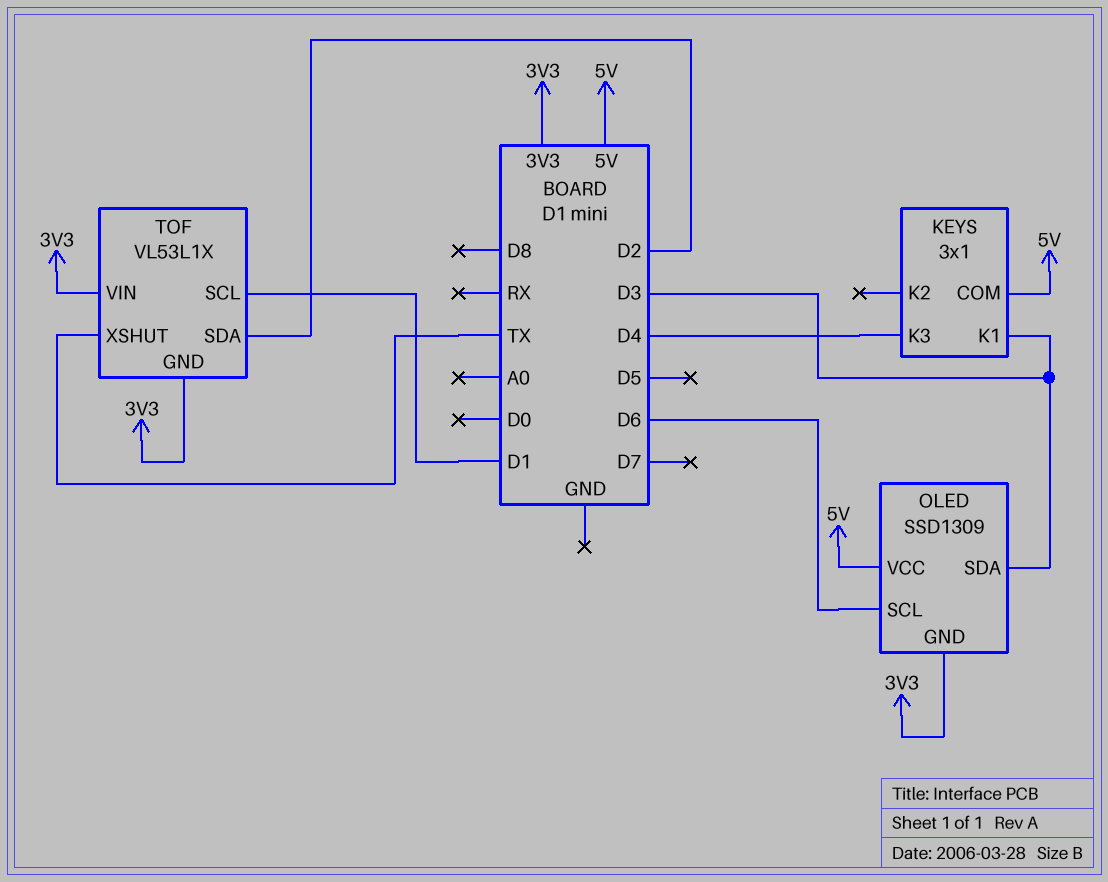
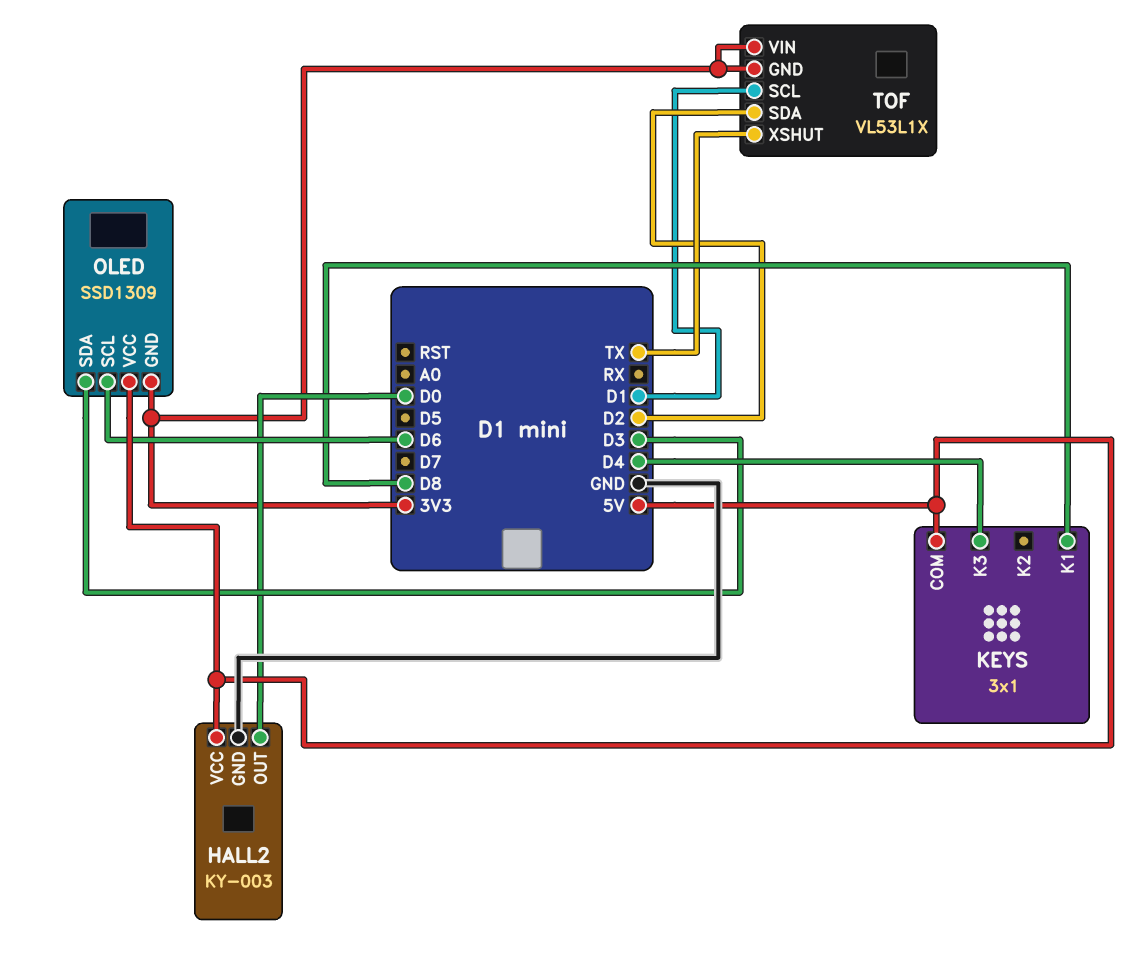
HALL2: none -> KY-003
HALL2 pin GND: none -> GND
HALL2 pin OUT: none -> D0
HALL2 pin VCC: none -> 5V
KEYS pin K1: D3 -> D8

